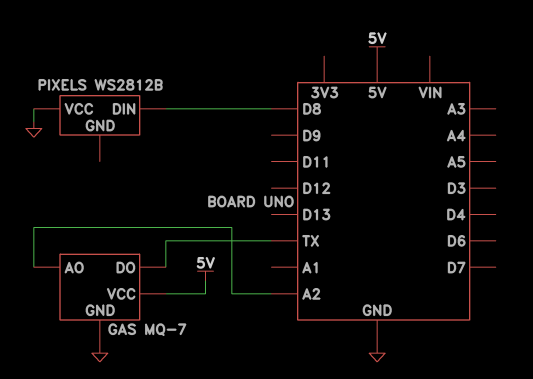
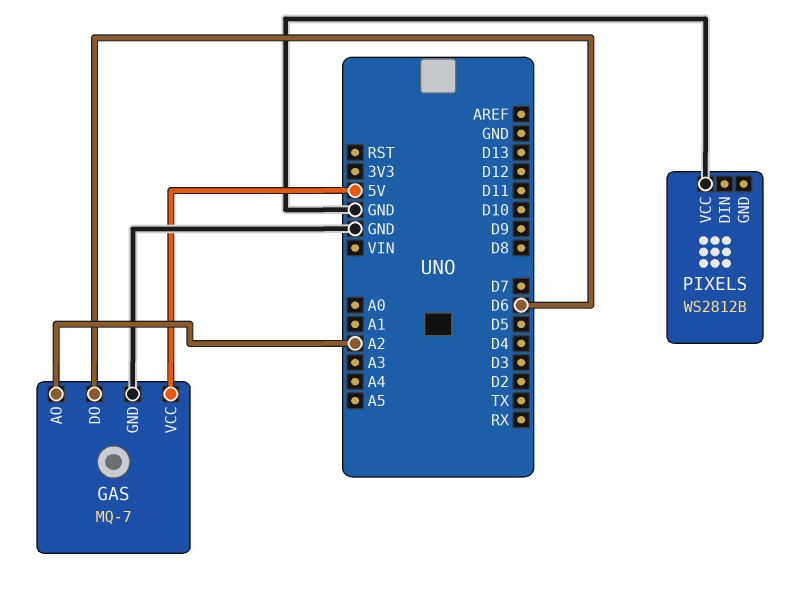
GAS pin DO: TX -> D6
PIXELS pin DIN: D8 -> none

